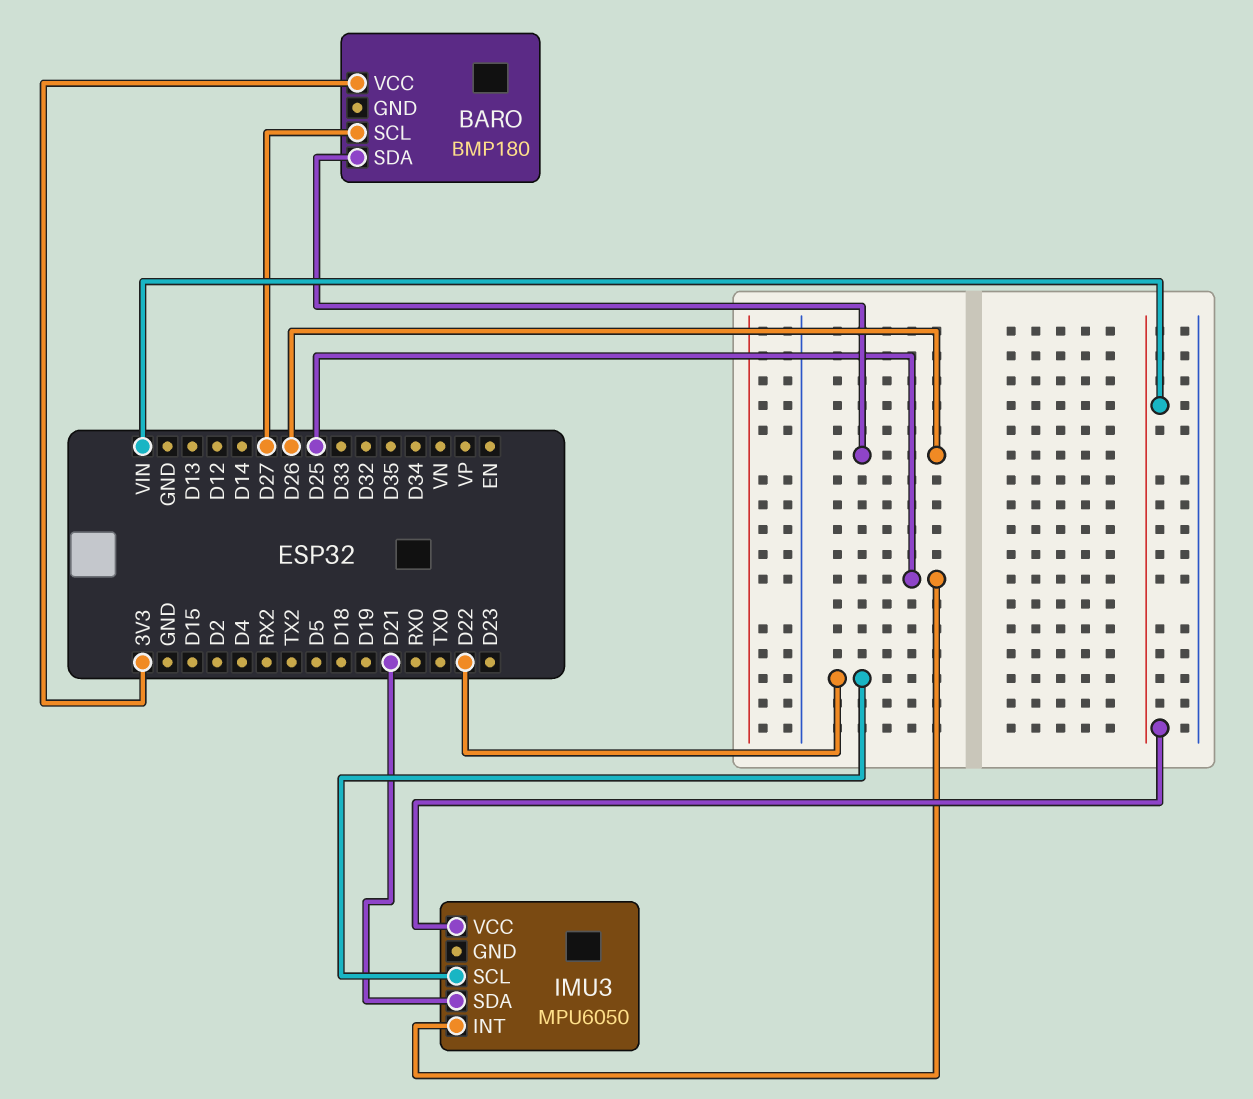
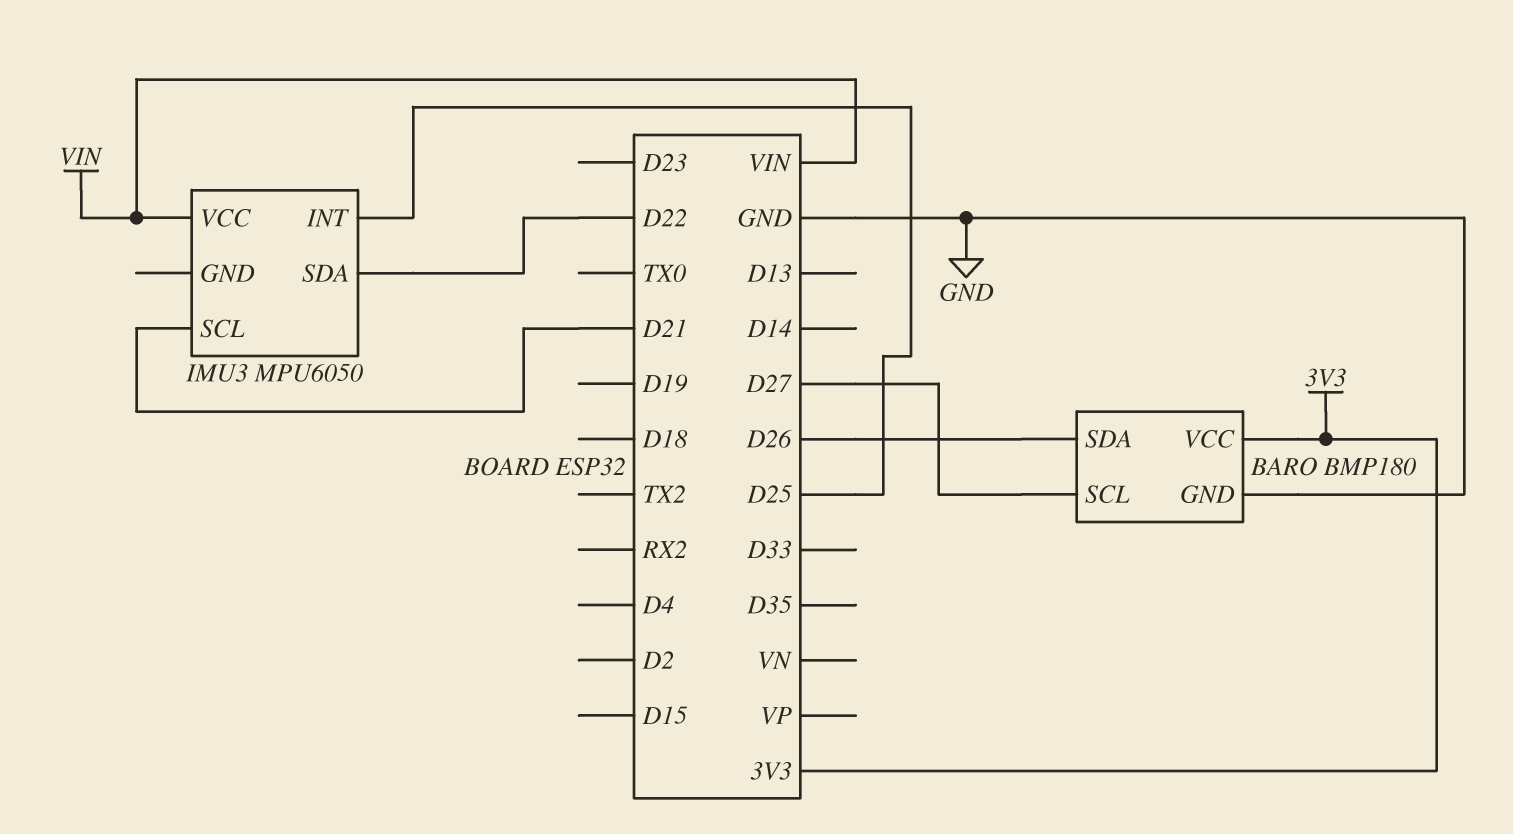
BARO pin GND: none -> GND
IMU3 pin SCL: D22 -> D21
IMU3 pin SDA: D21 -> D22

